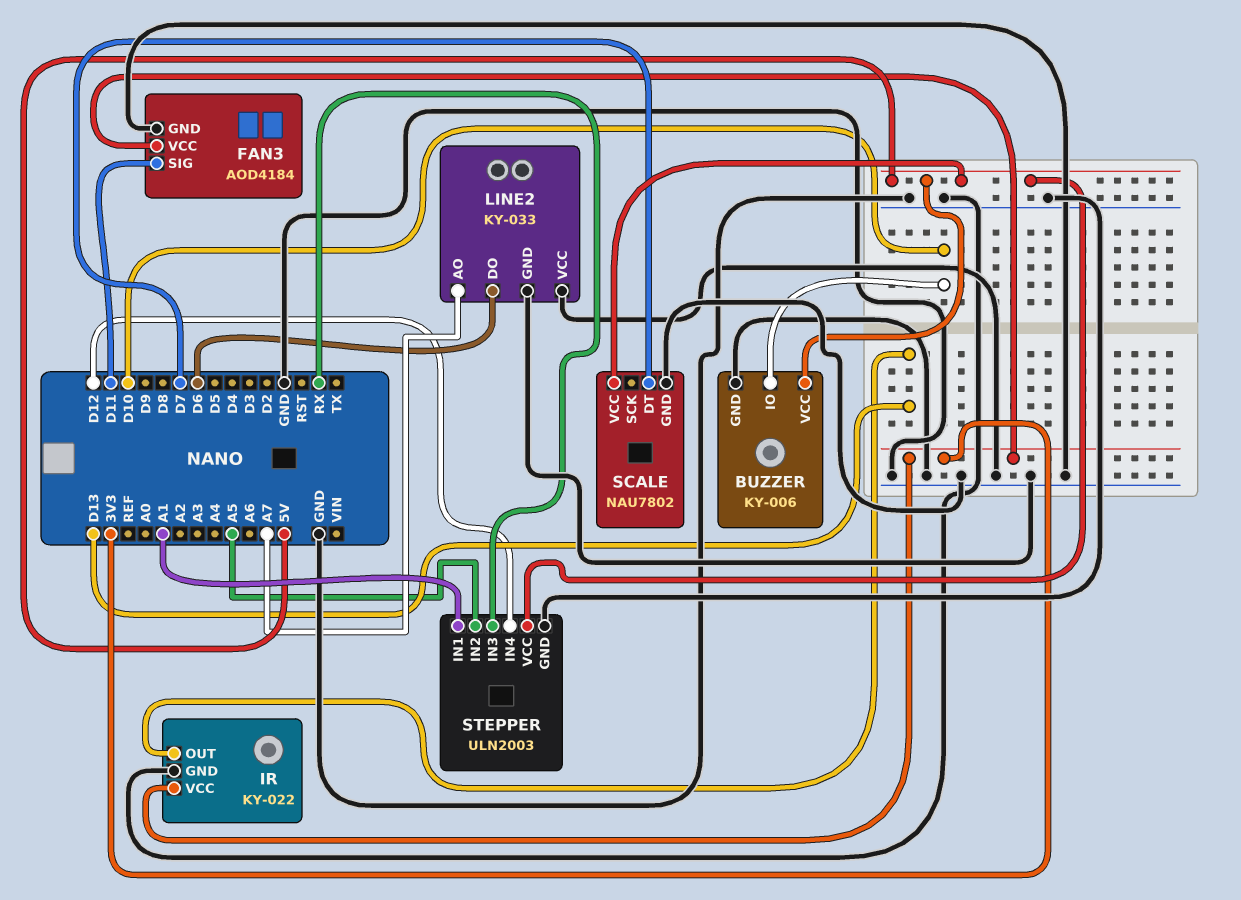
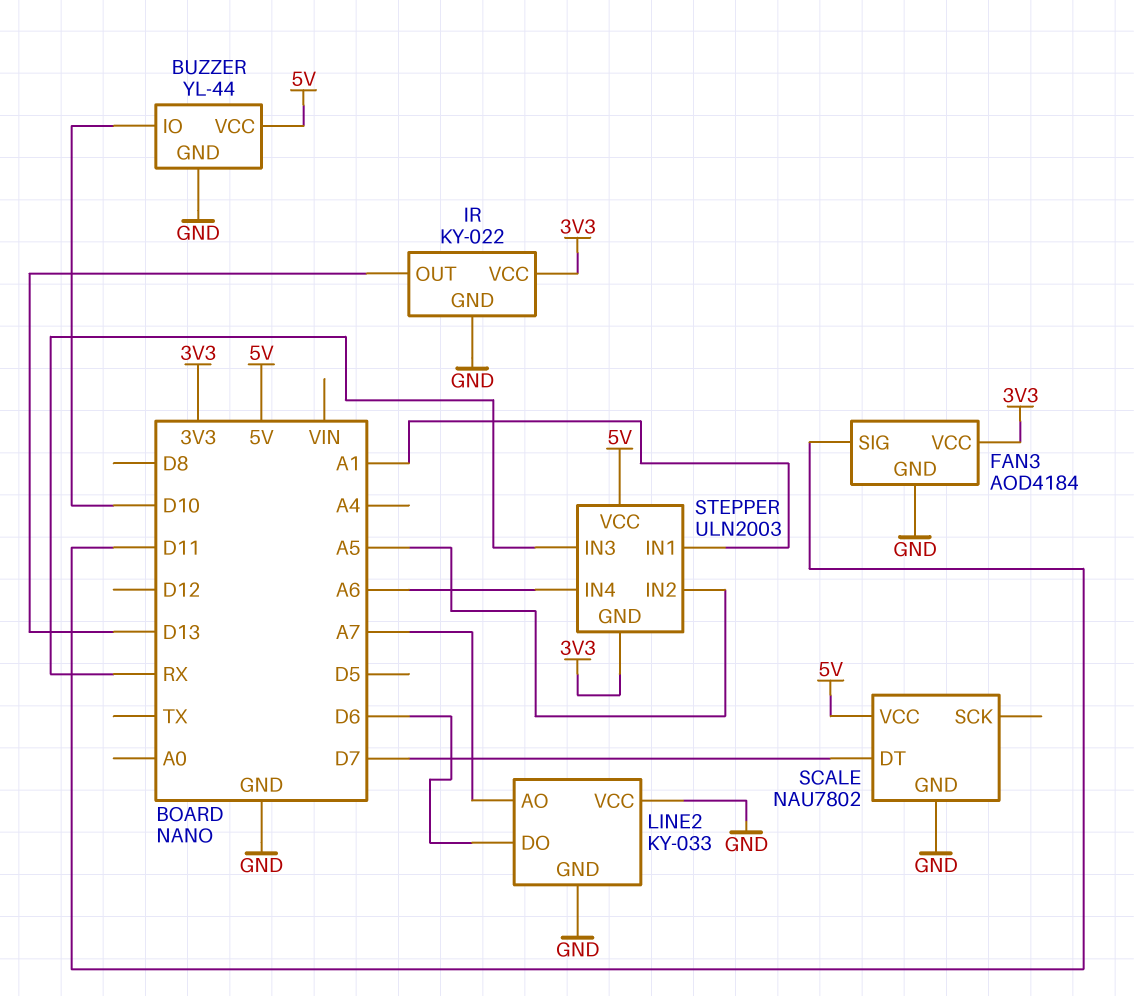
BUZZER: KY-006 -> YL-44
STEPPER pin GND: GND -> 3V3
STEPPER pin IN4: D12 -> A6

